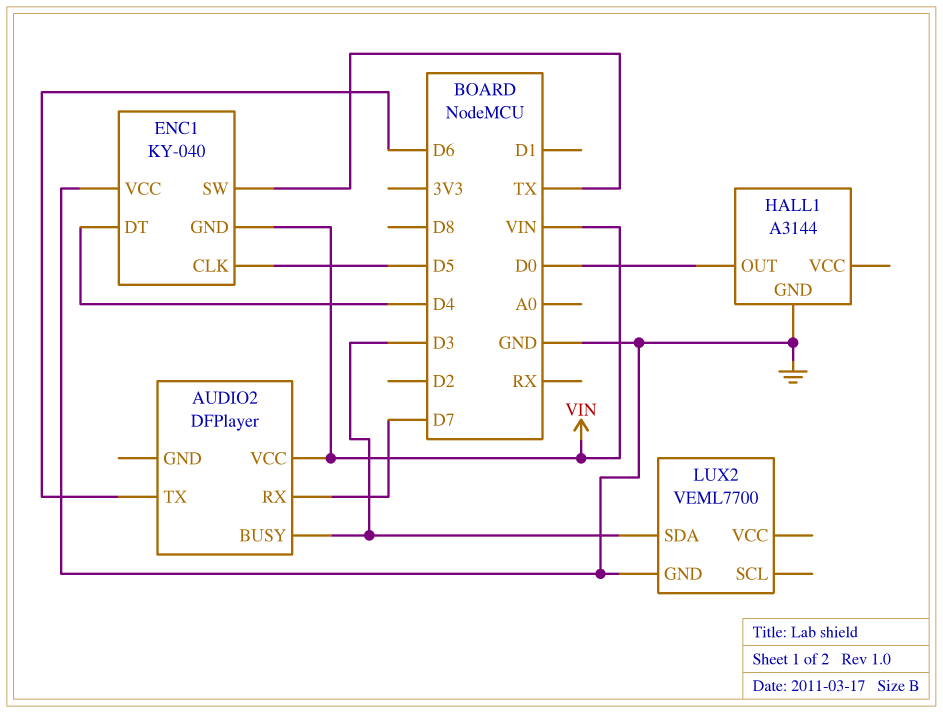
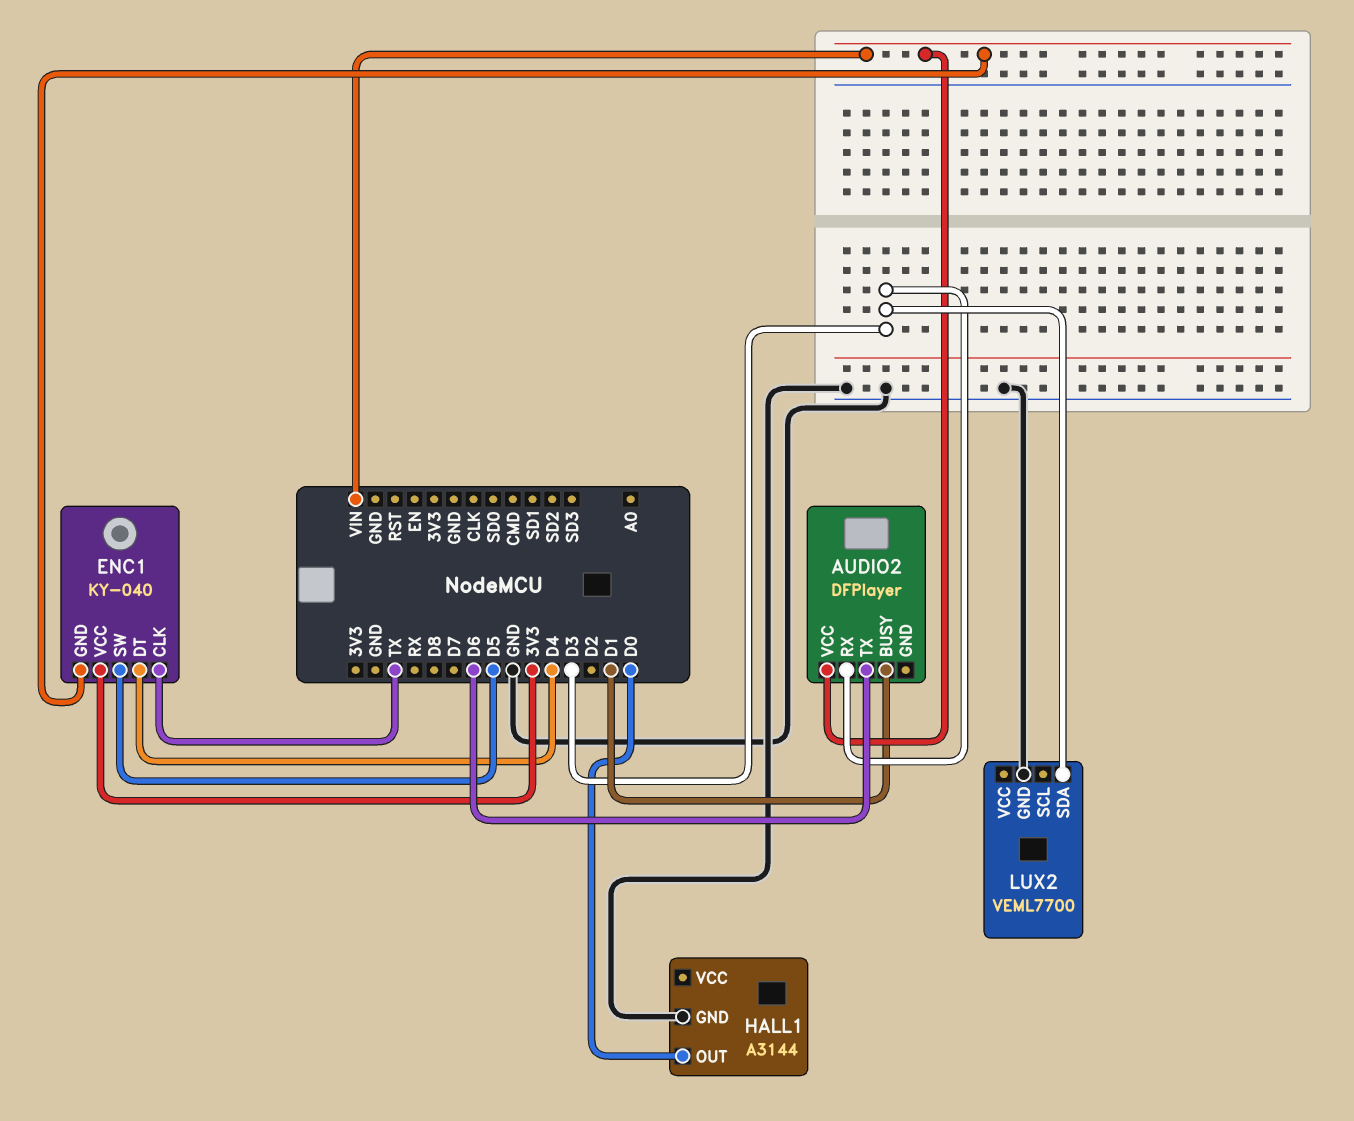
AUDIO2 pin BUSY: D3 -> D1
AUDIO2 pin RX: D7 -> D3
ENC1 pin CLK: D5 -> TX
ENC1 pin SW: TX -> D5
ENC1 pin VCC: GND -> 3V3

